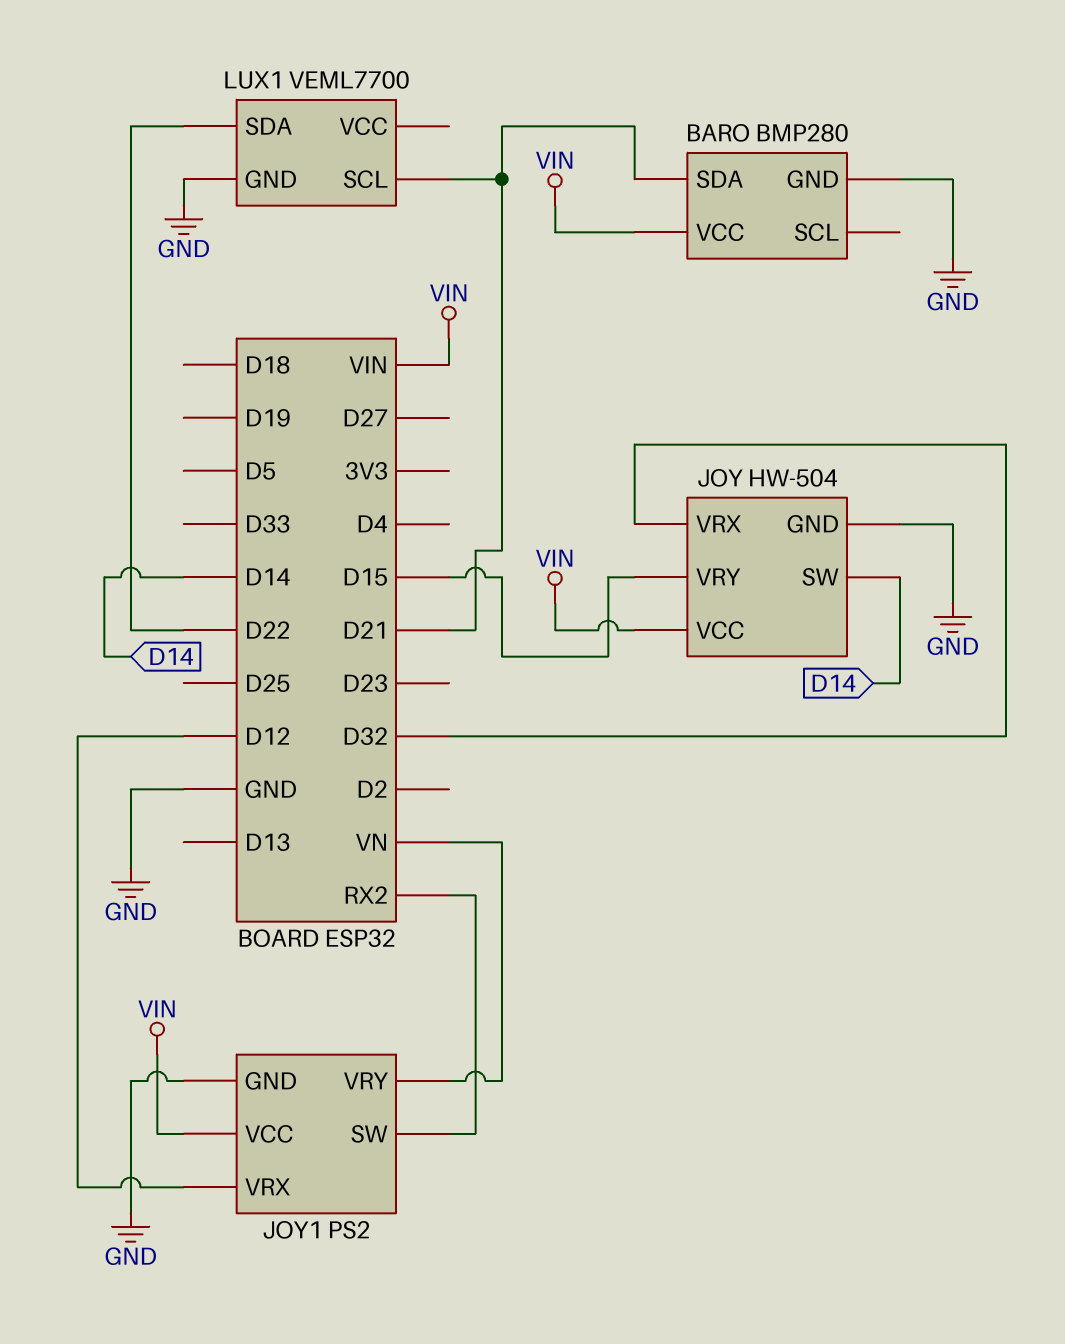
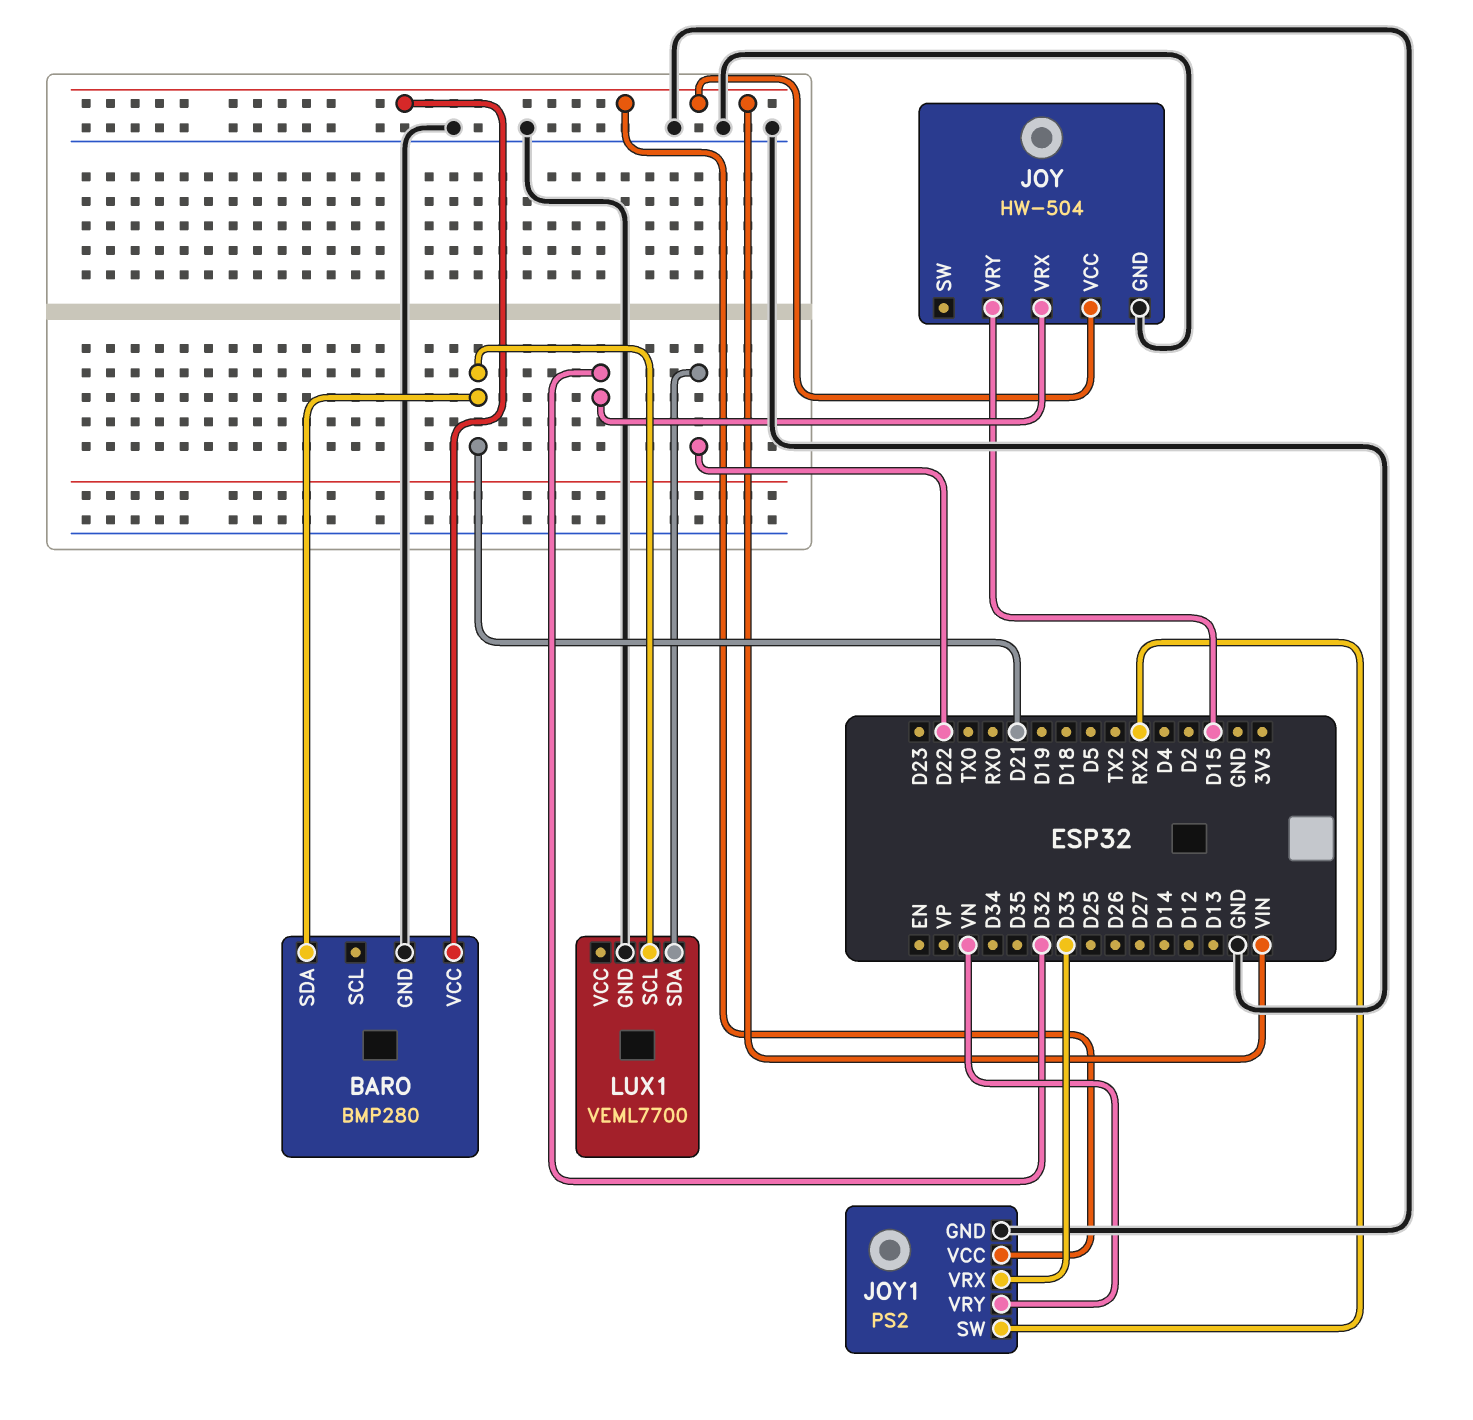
JOY pin SW: D14 -> none
JOY1 pin VRX: D12 -> D33

